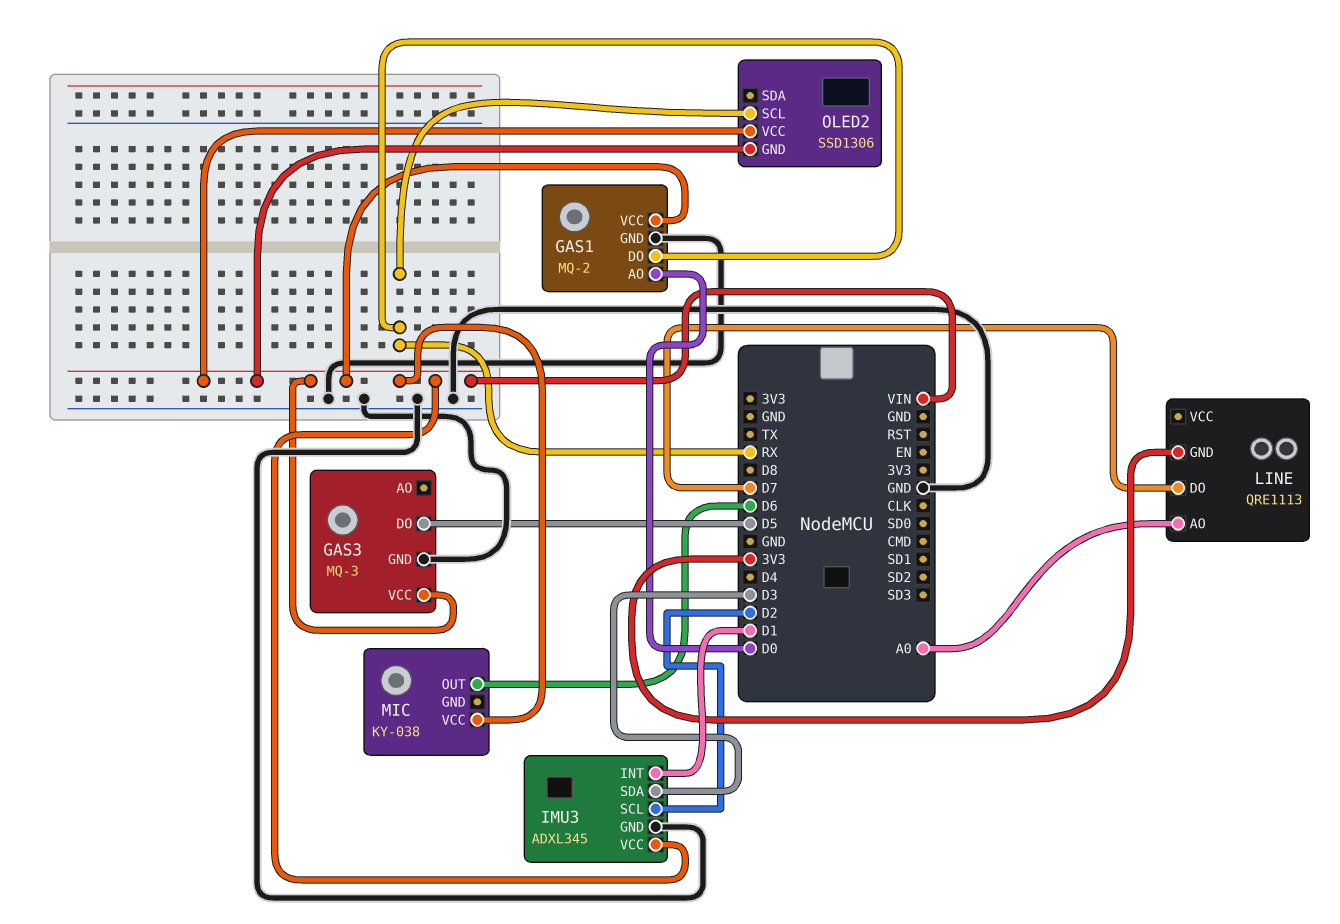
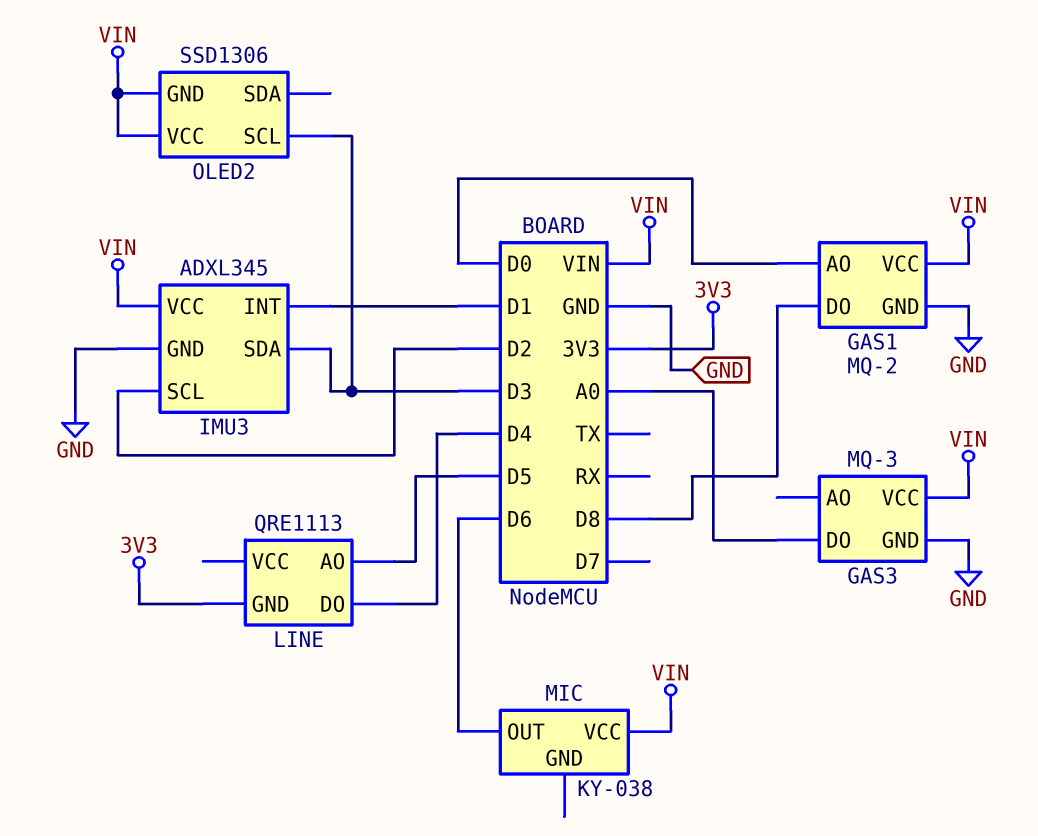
GAS1 pin DO: RX -> D8
GAS3 pin DO: D5 -> A0
LINE pin AO: A0 -> D5
LINE pin DO: D7 -> D4
OLED2 pin SCL: RX -> D3

